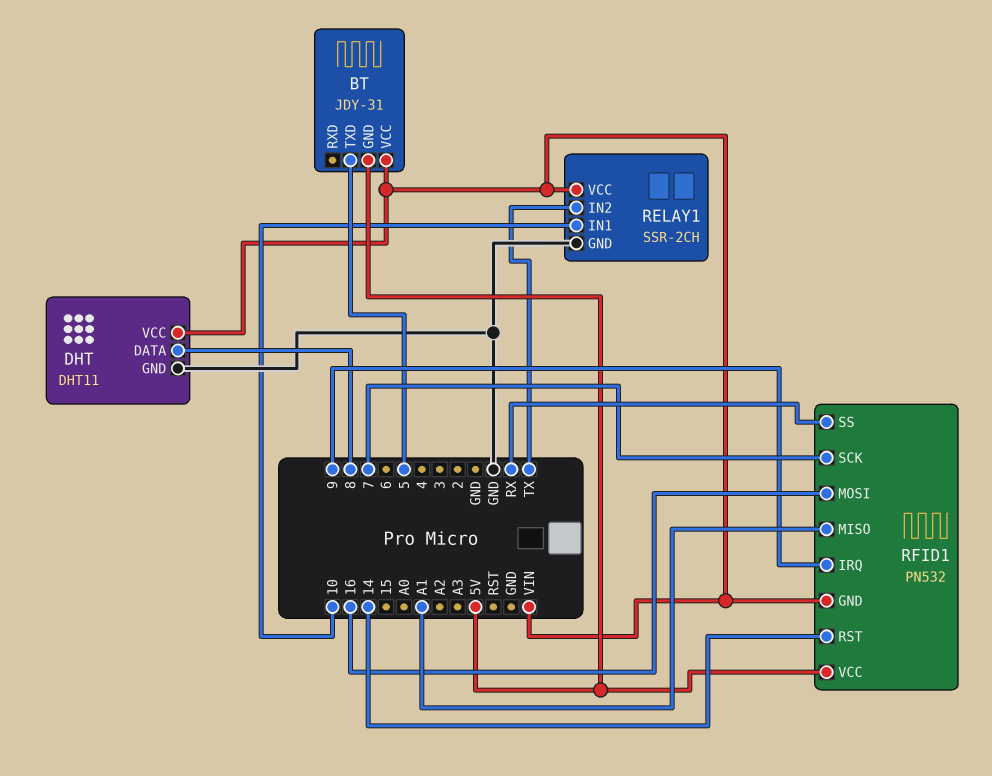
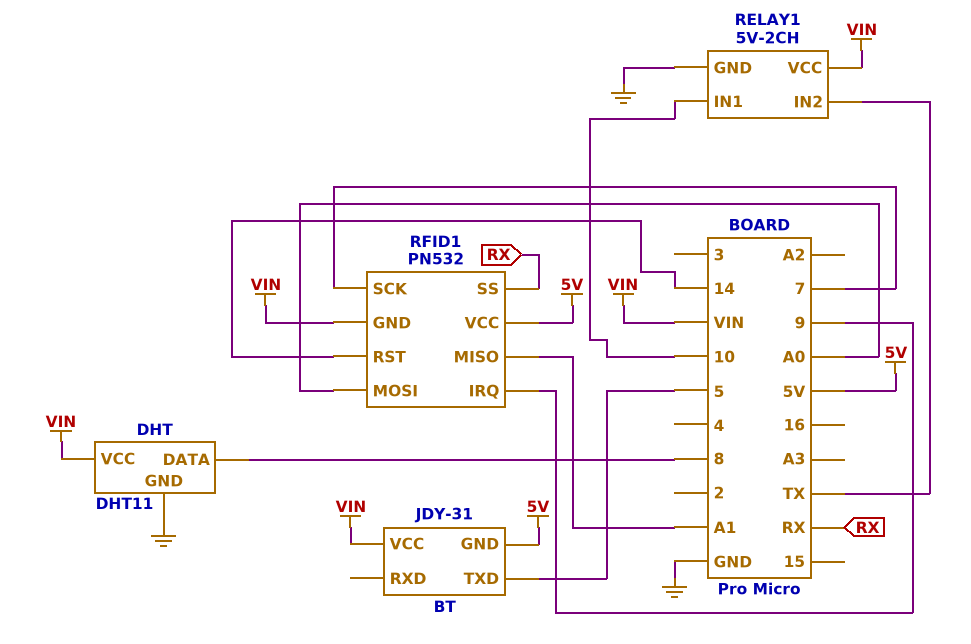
RELAY1: SSR-2CH -> 5V-2CH
RFID1 pin MOSI: 16 -> A0

